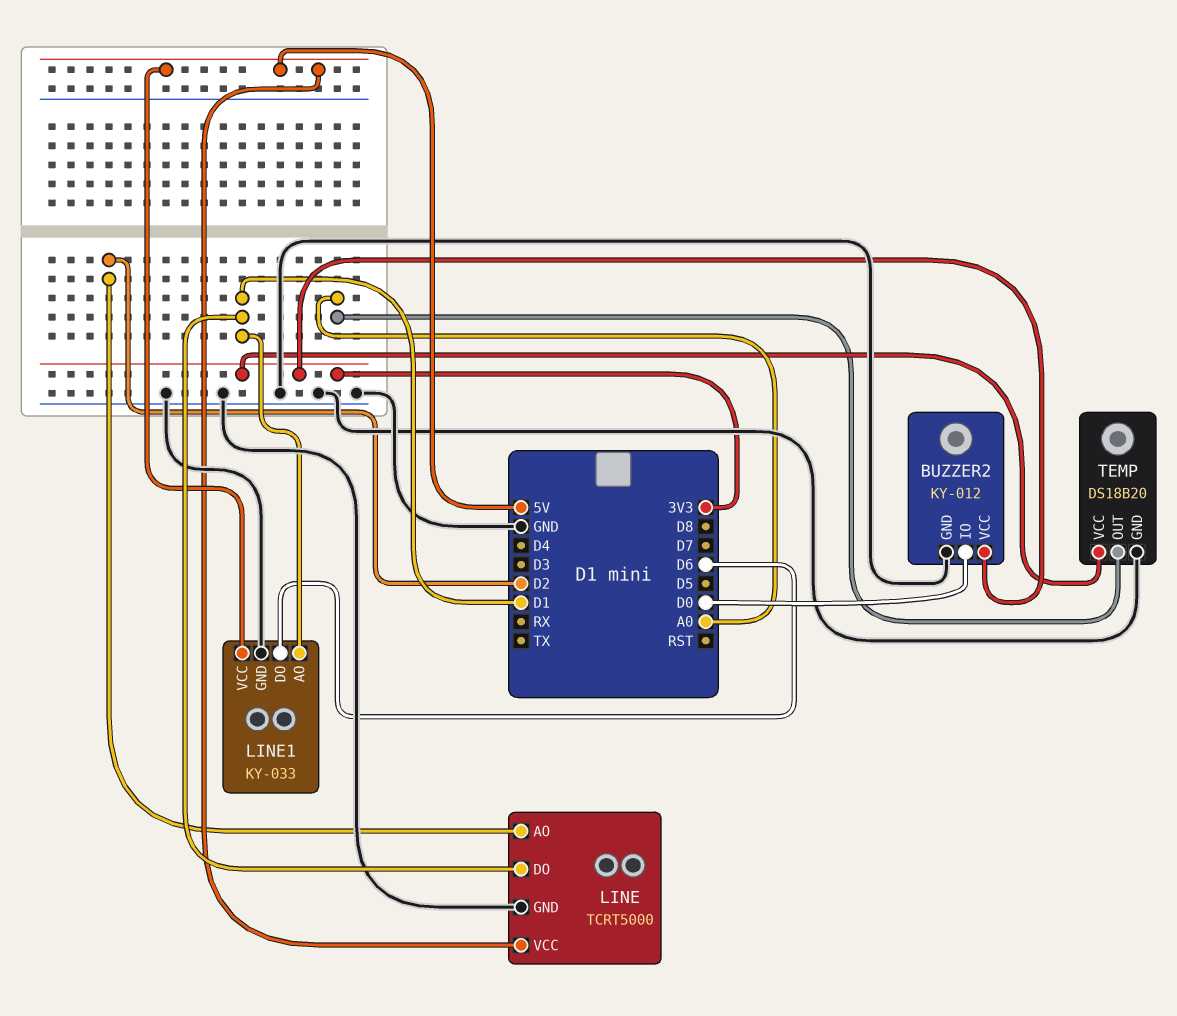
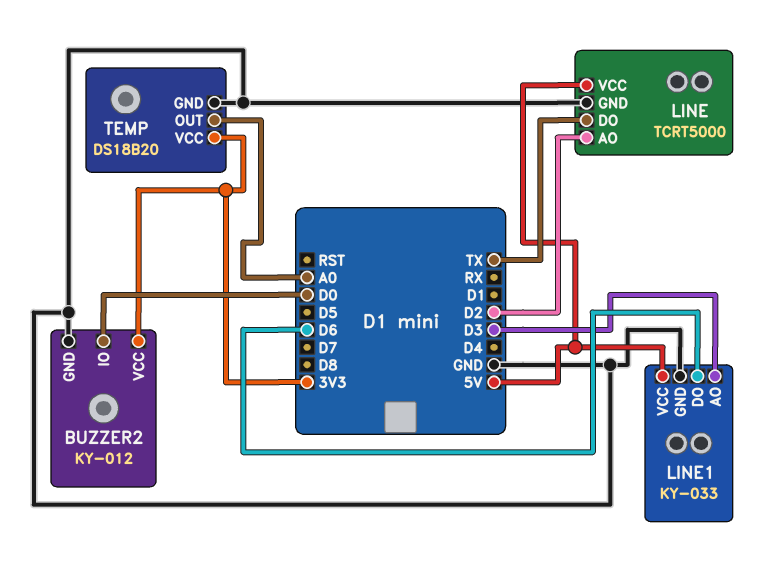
LINE pin DO: D1 -> TX
LINE1 pin AO: D1 -> D3

